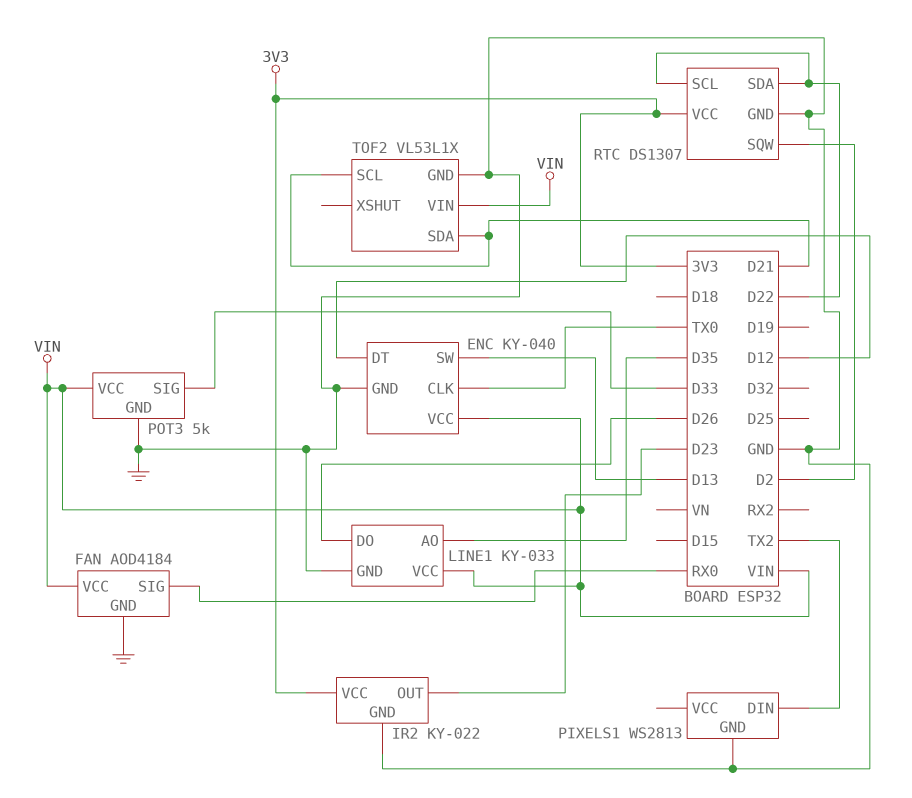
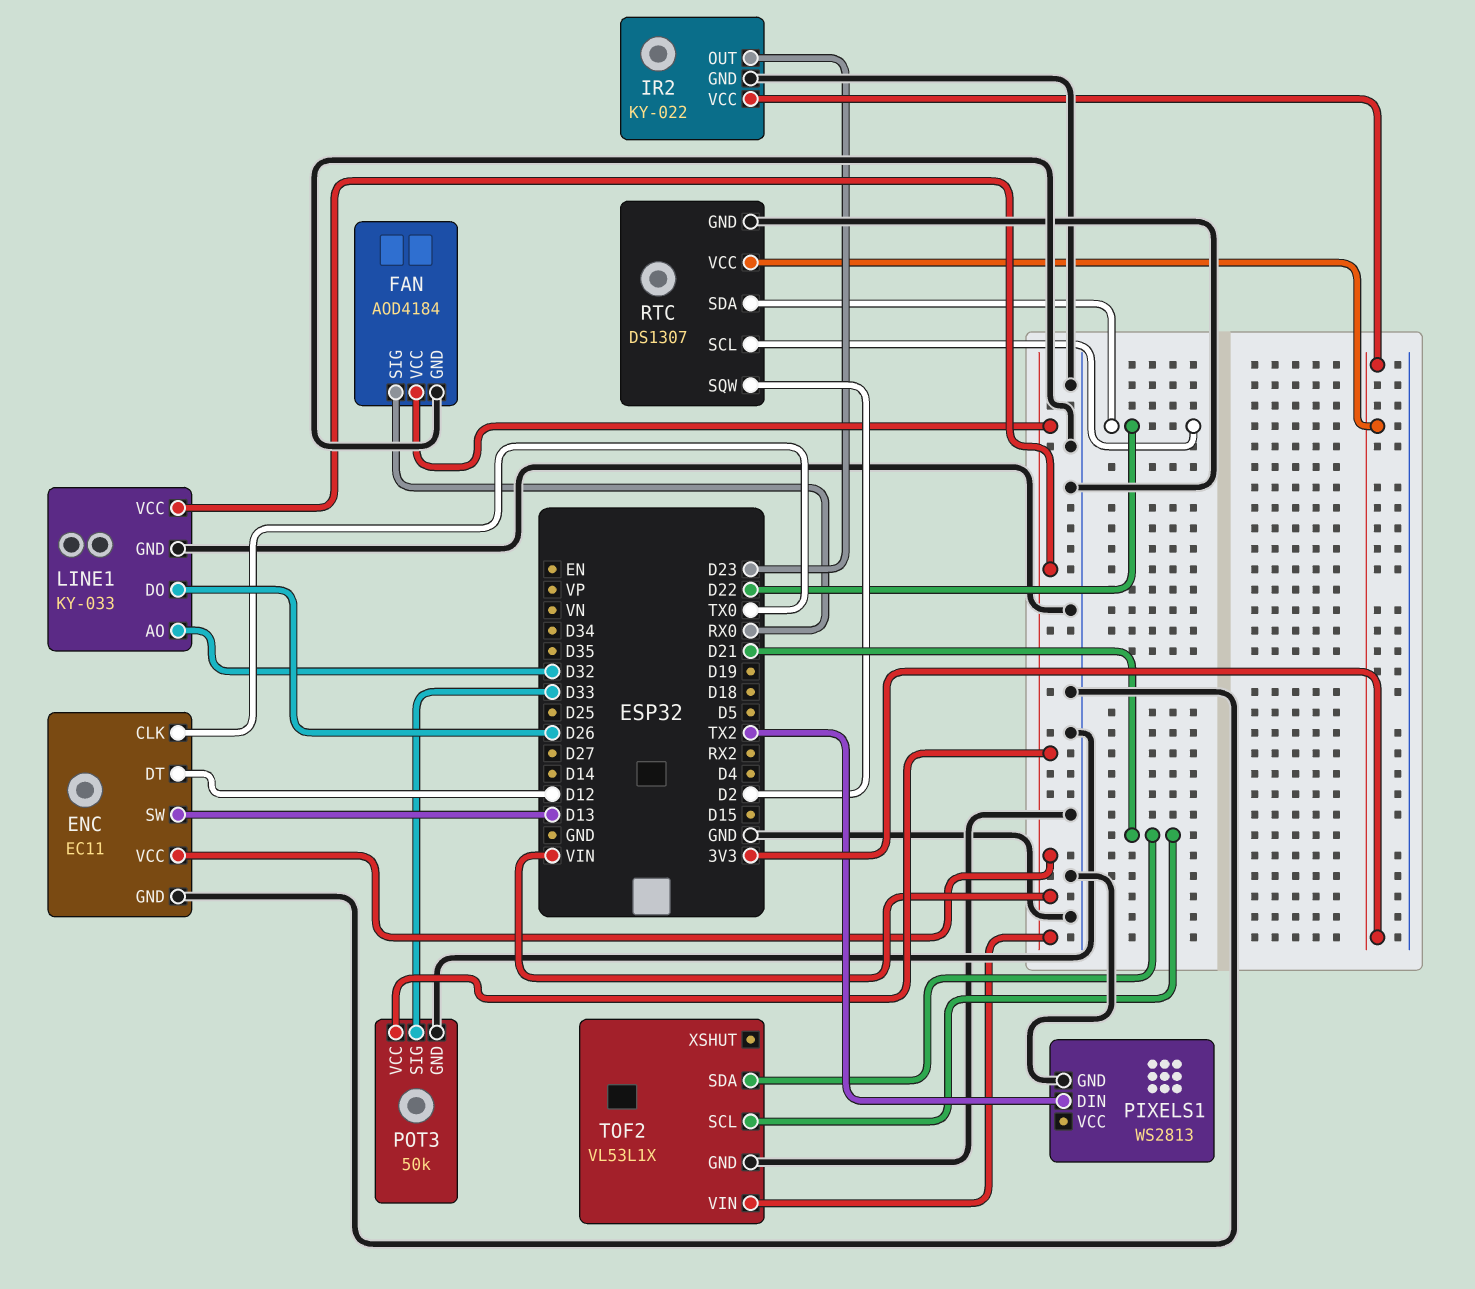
ENC: KY-040 -> EC11
LINE1 pin AO: D35 -> D32
POT3: 5k -> 50k

